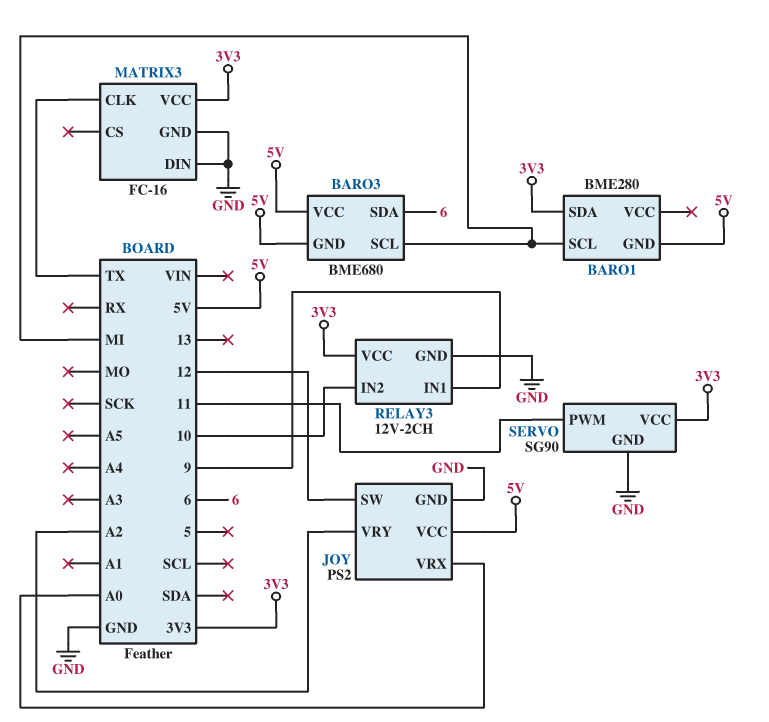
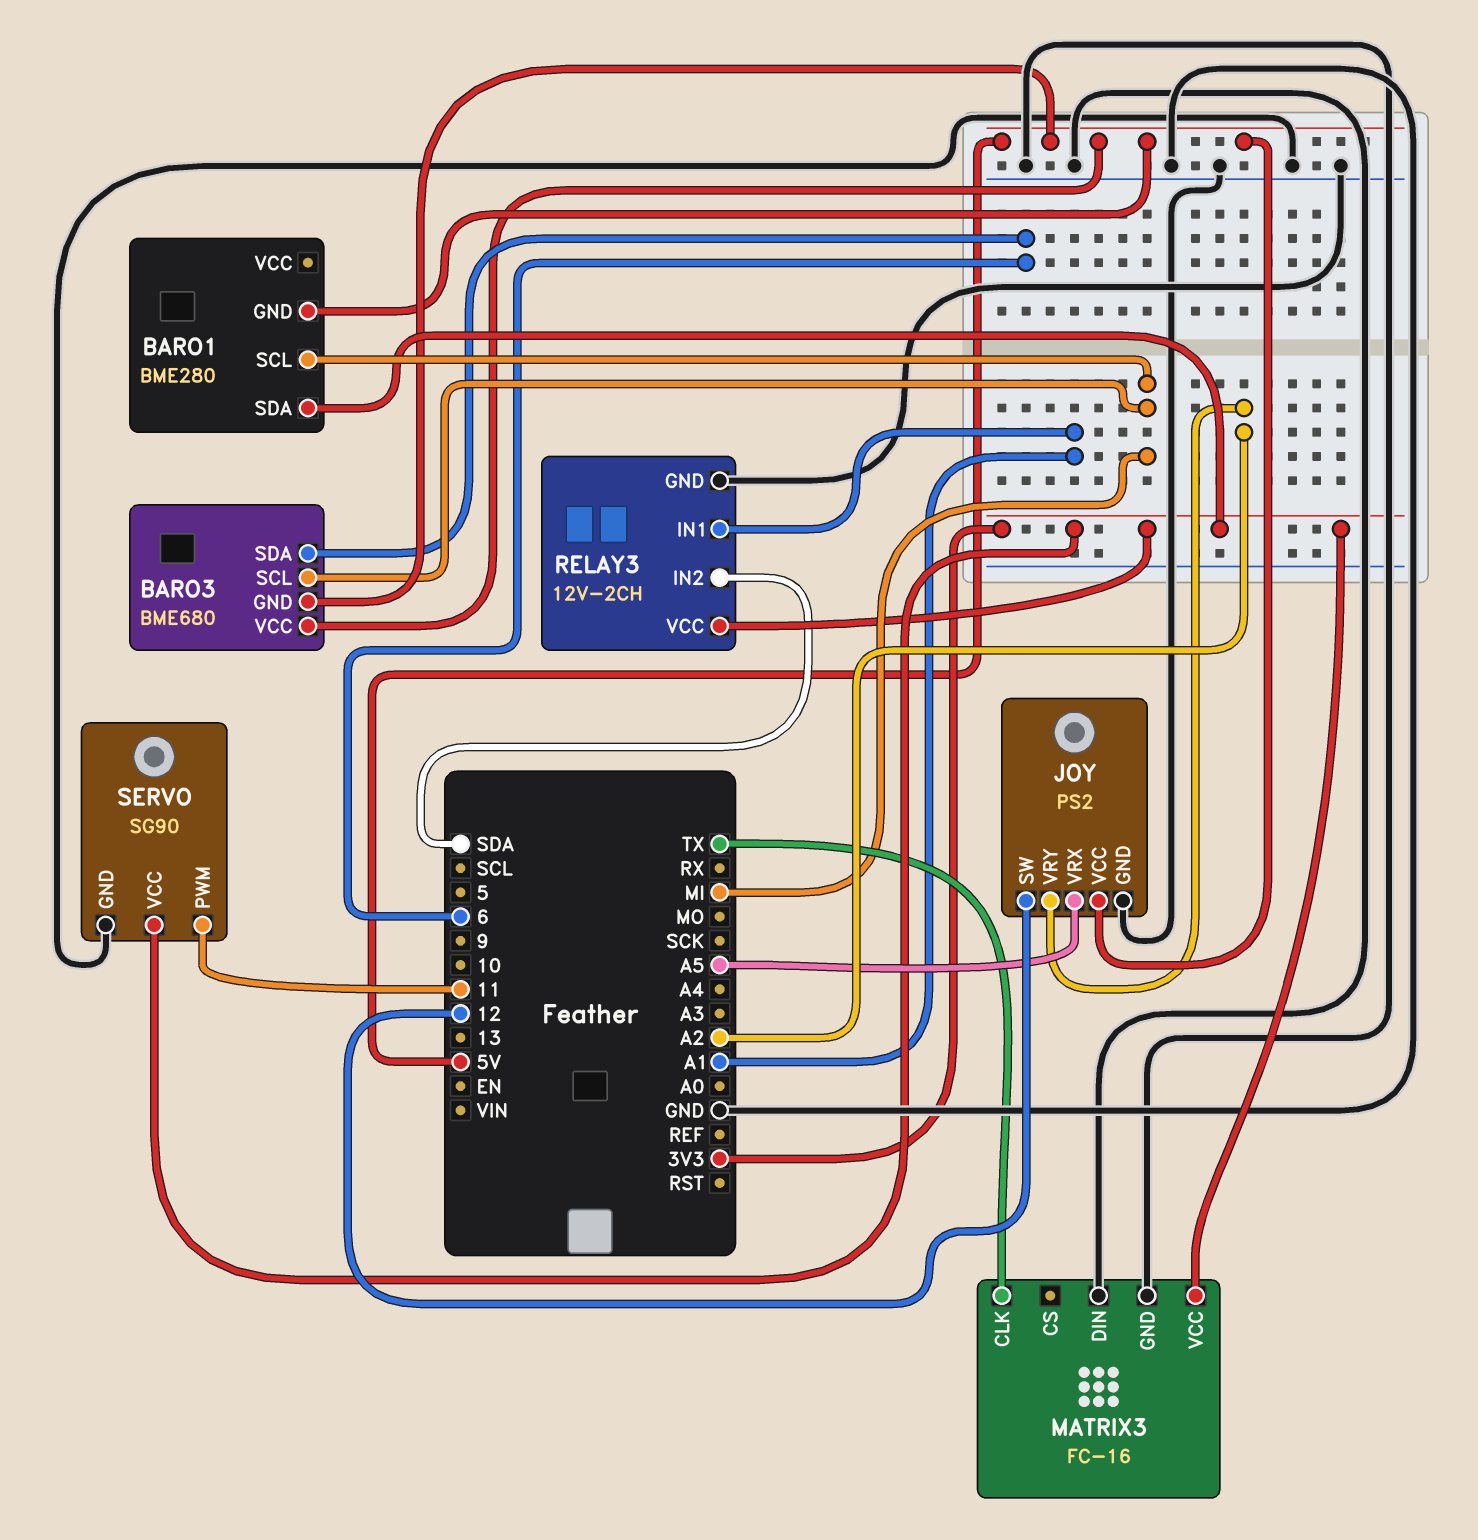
JOY pin VRX: A0 -> A5
RELAY3 pin IN1: 9 -> A1
RELAY3 pin IN2: 10 -> SDA

